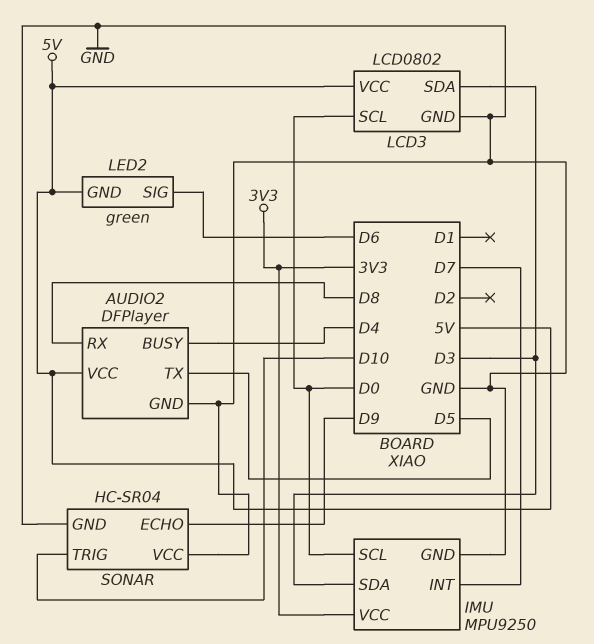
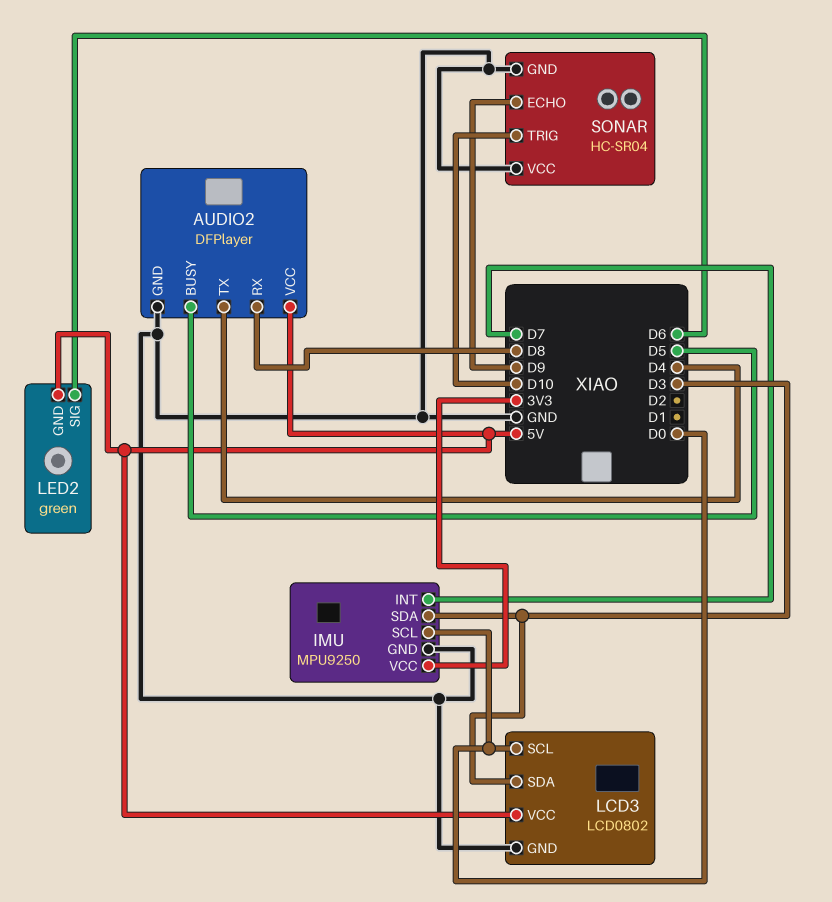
AUDIO2 pin BUSY: D4 -> D5
AUDIO2 pin TX: D5 -> D4

